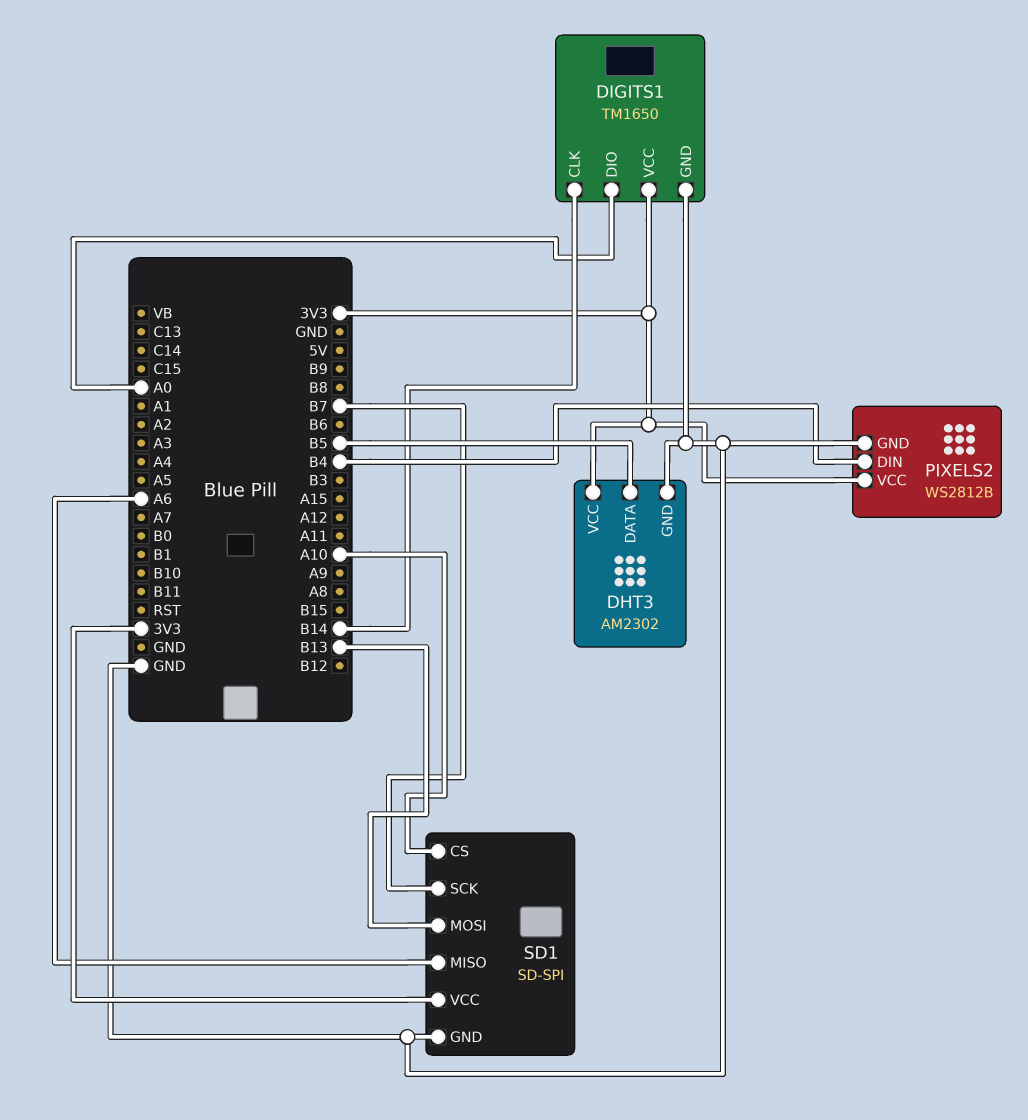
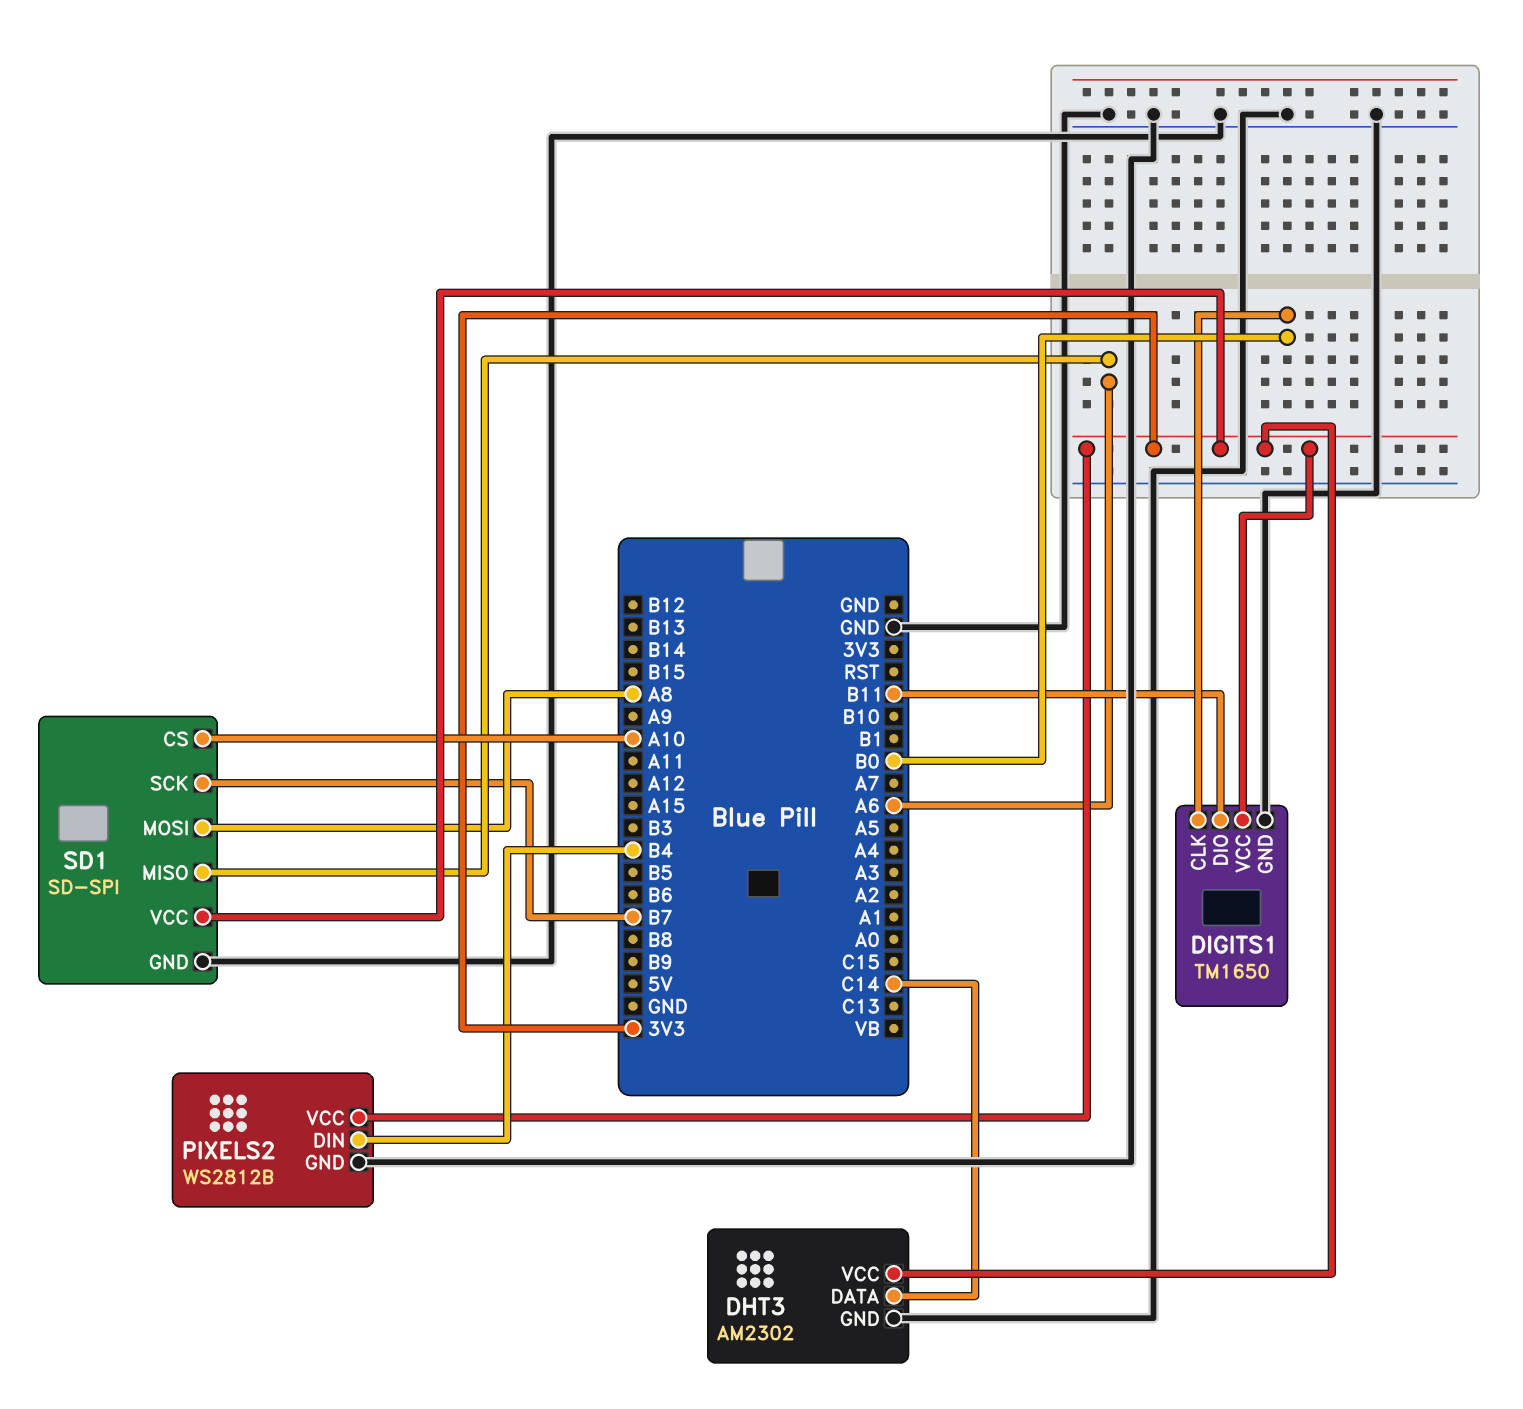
DHT3 pin DATA: B5 -> C14
DIGITS1 pin CLK: B14 -> B0
DIGITS1 pin DIO: A0 -> B11
SD1 pin MOSI: B13 -> A8

